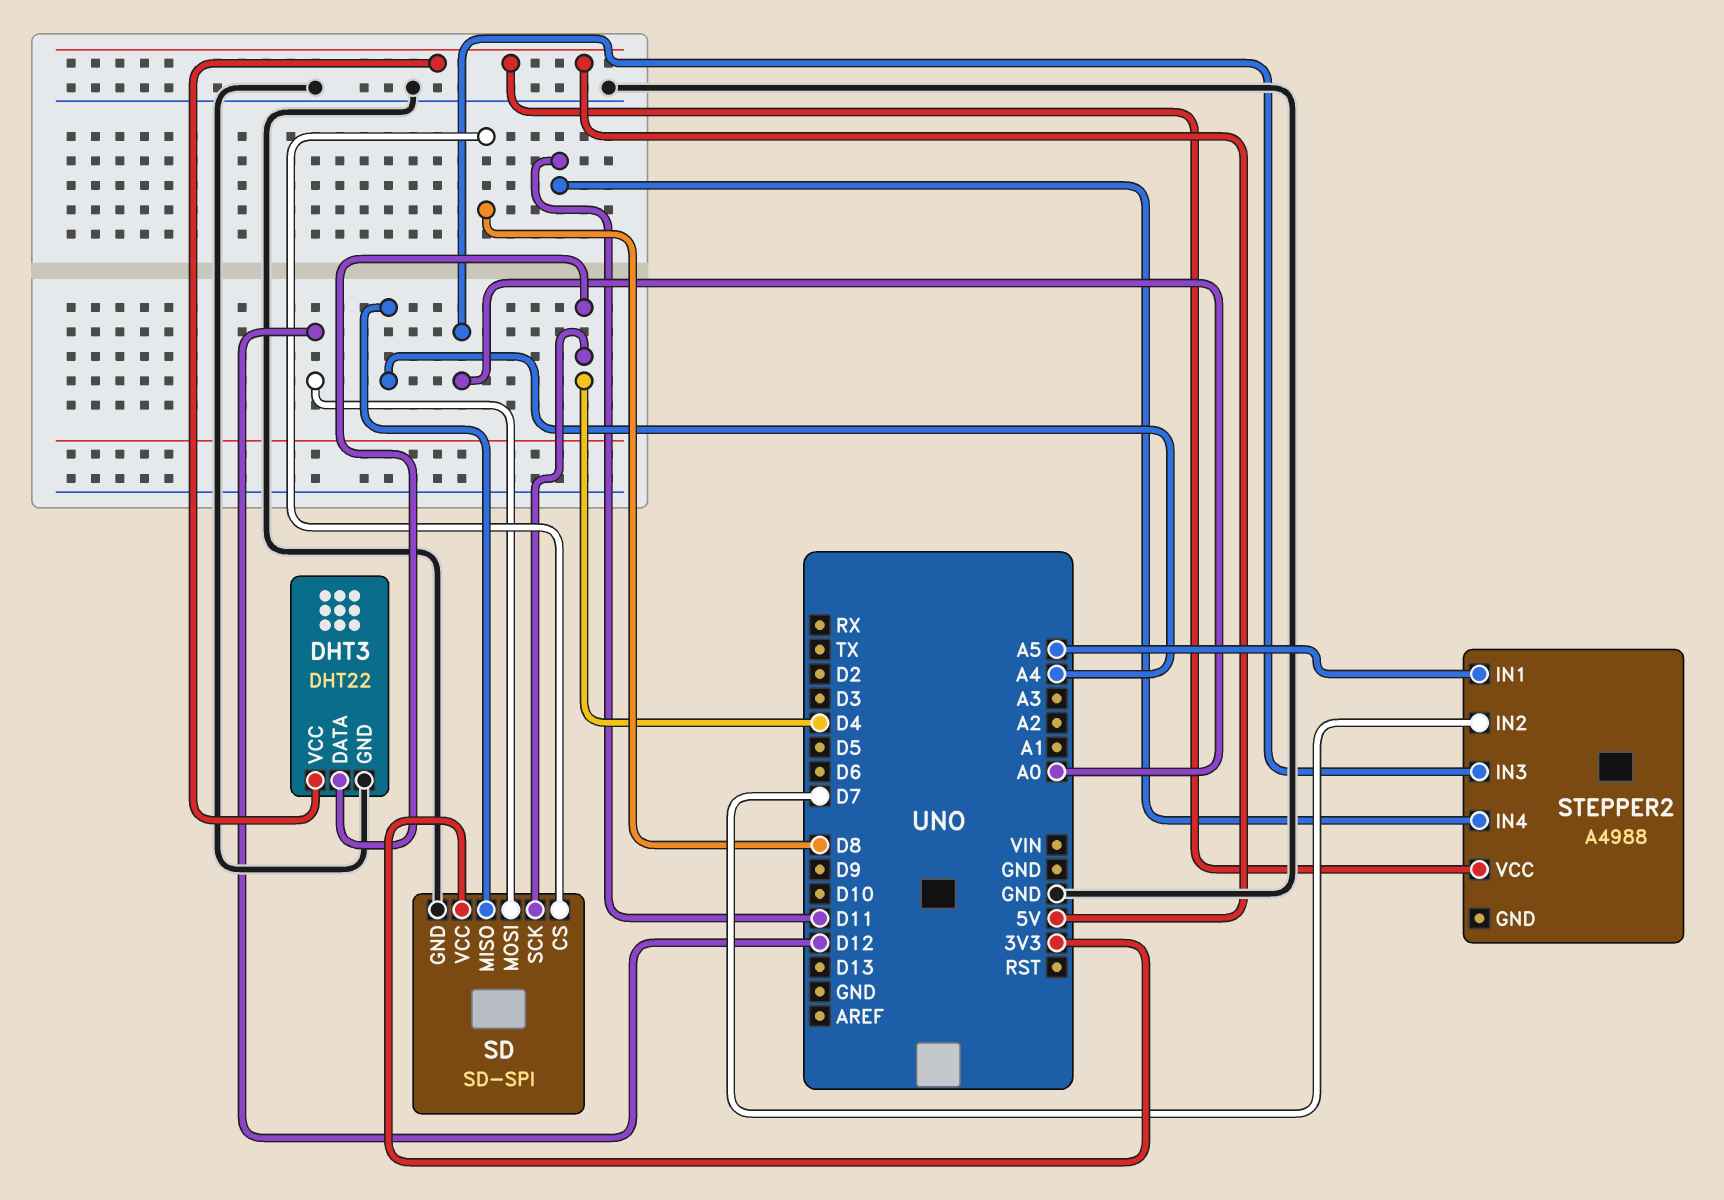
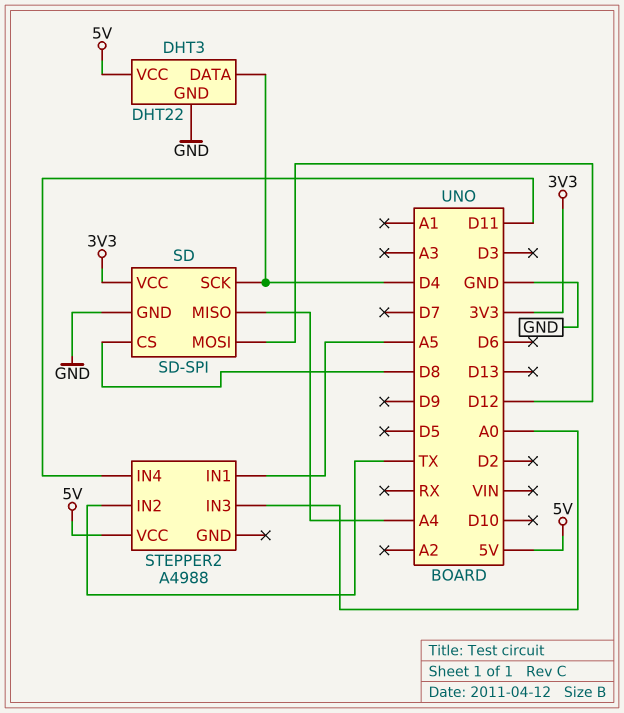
STEPPER2 pin IN2: D7 -> TX

